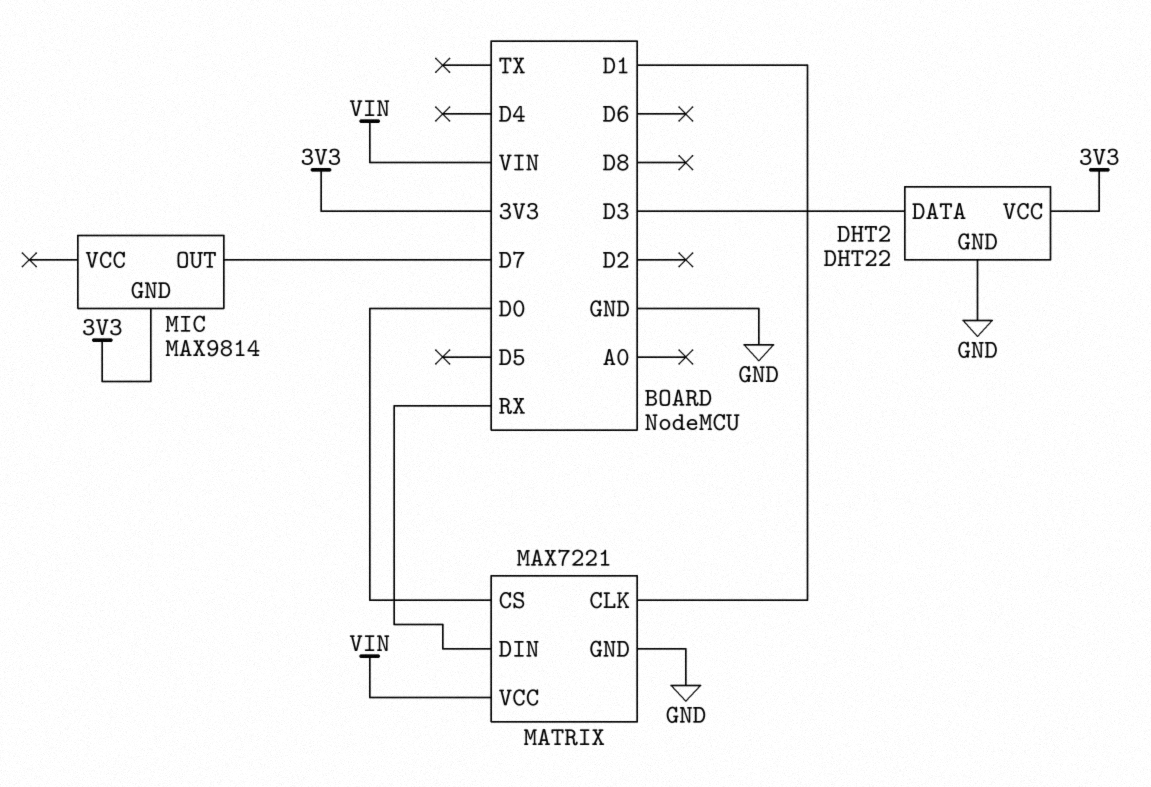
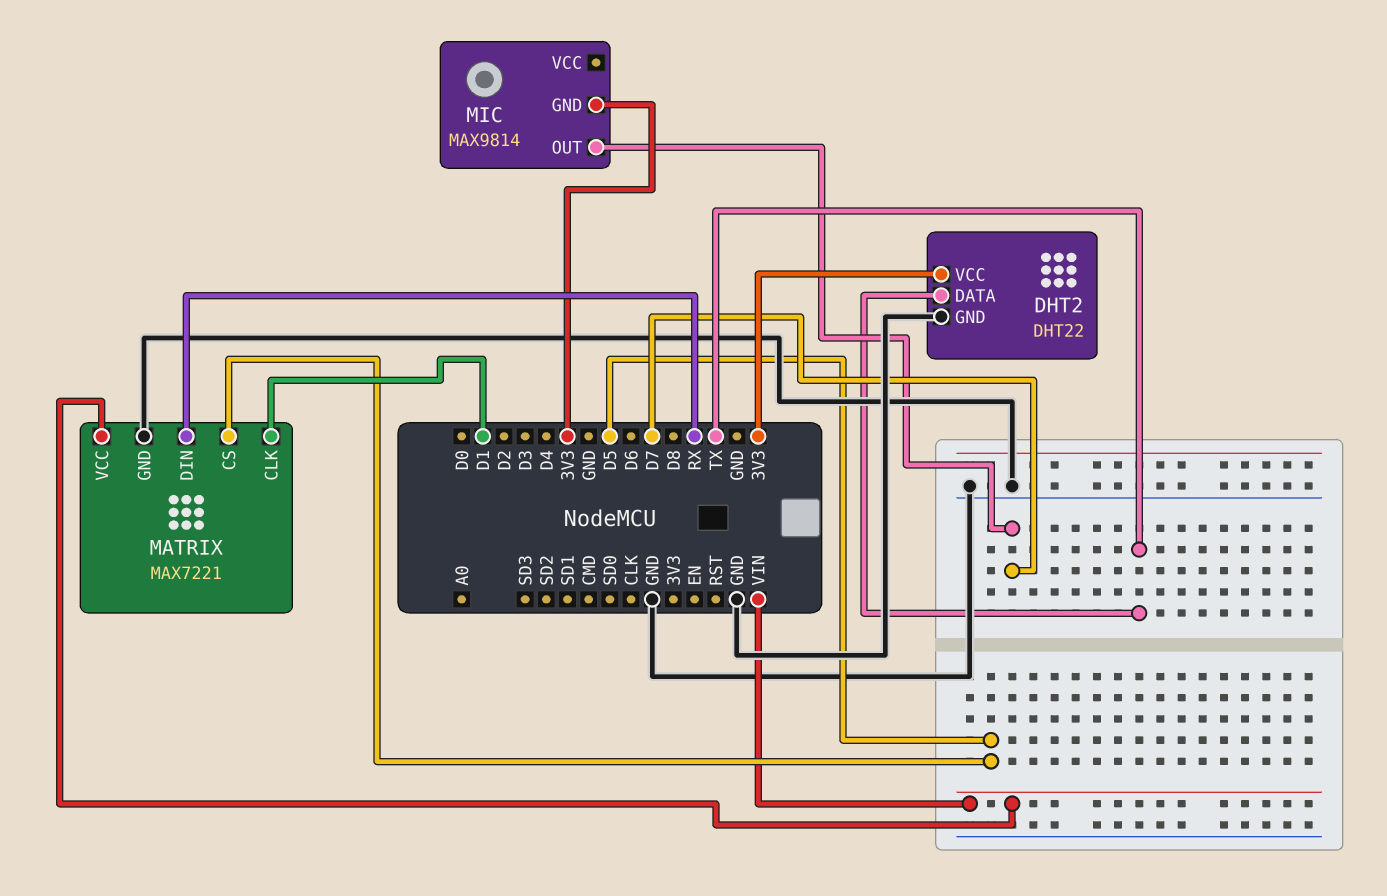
DHT2 pin DATA: D3 -> TX
MATRIX pin CS: D0 -> D5

